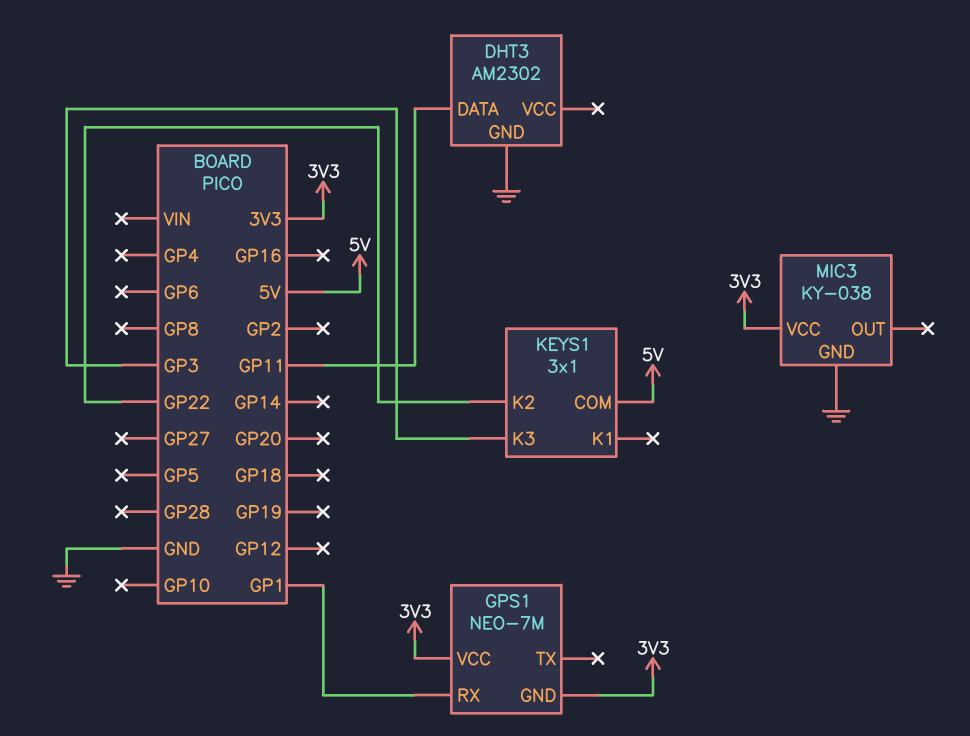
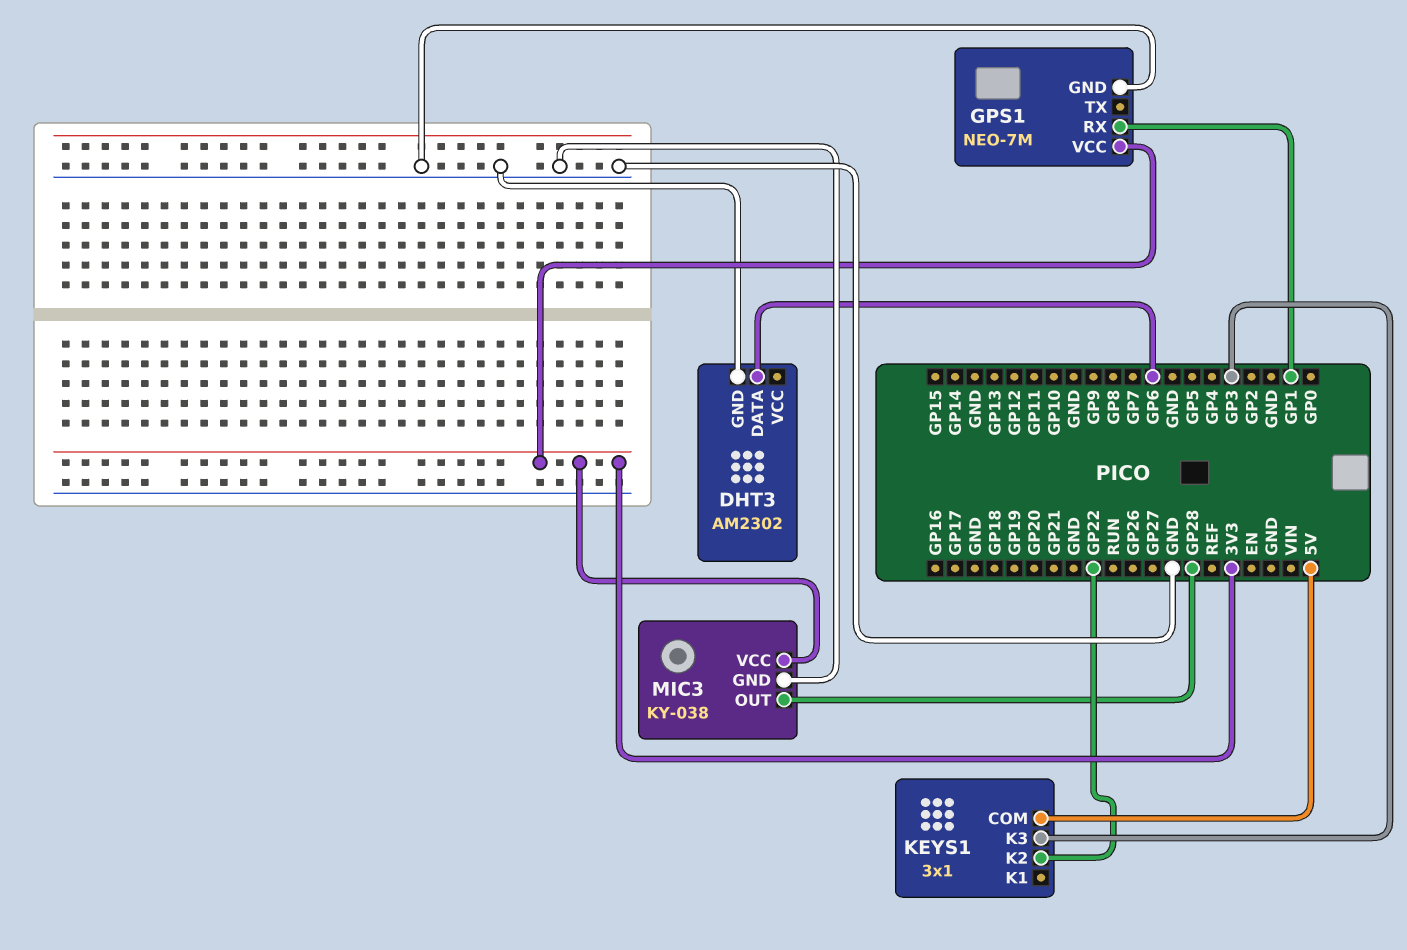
DHT3 pin DATA: GP11 -> GP6
GPS1 pin GND: 3V3 -> GND
MIC3 pin OUT: none -> GP28

